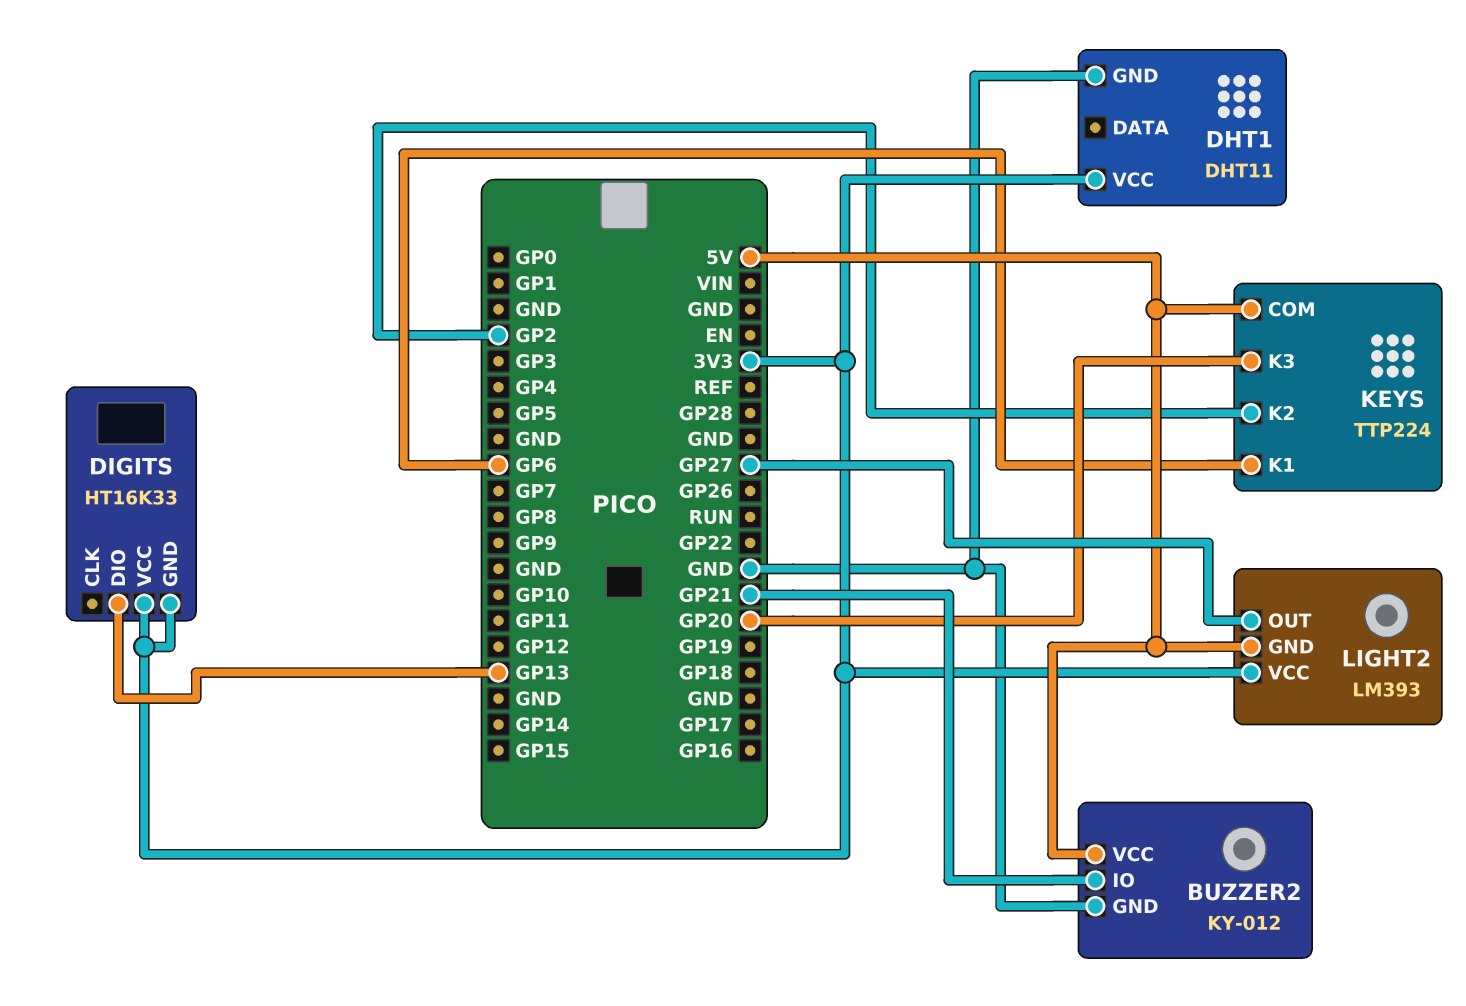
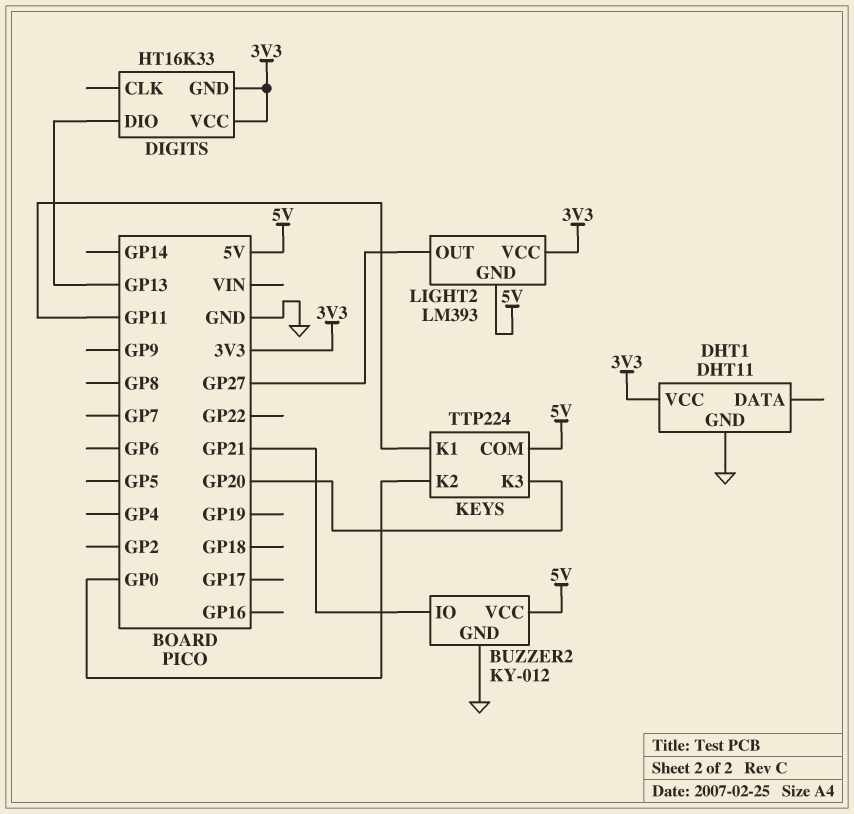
KEYS pin K1: GP6 -> GP11
KEYS pin K2: GP2 -> GP0

